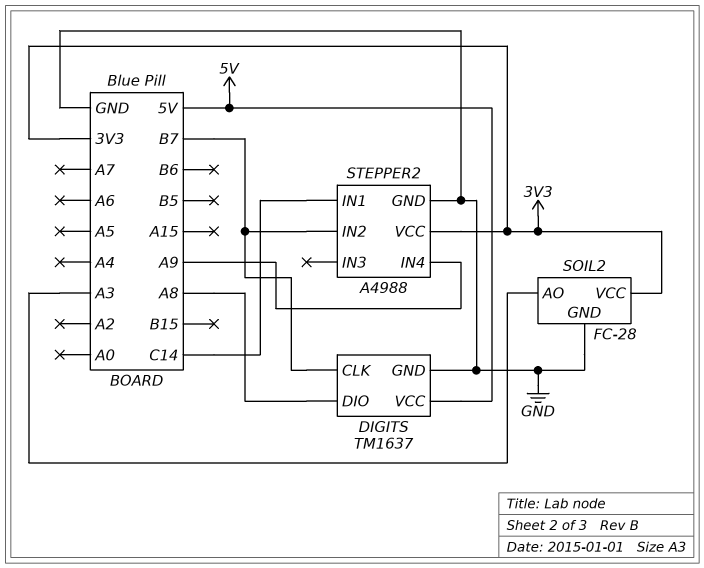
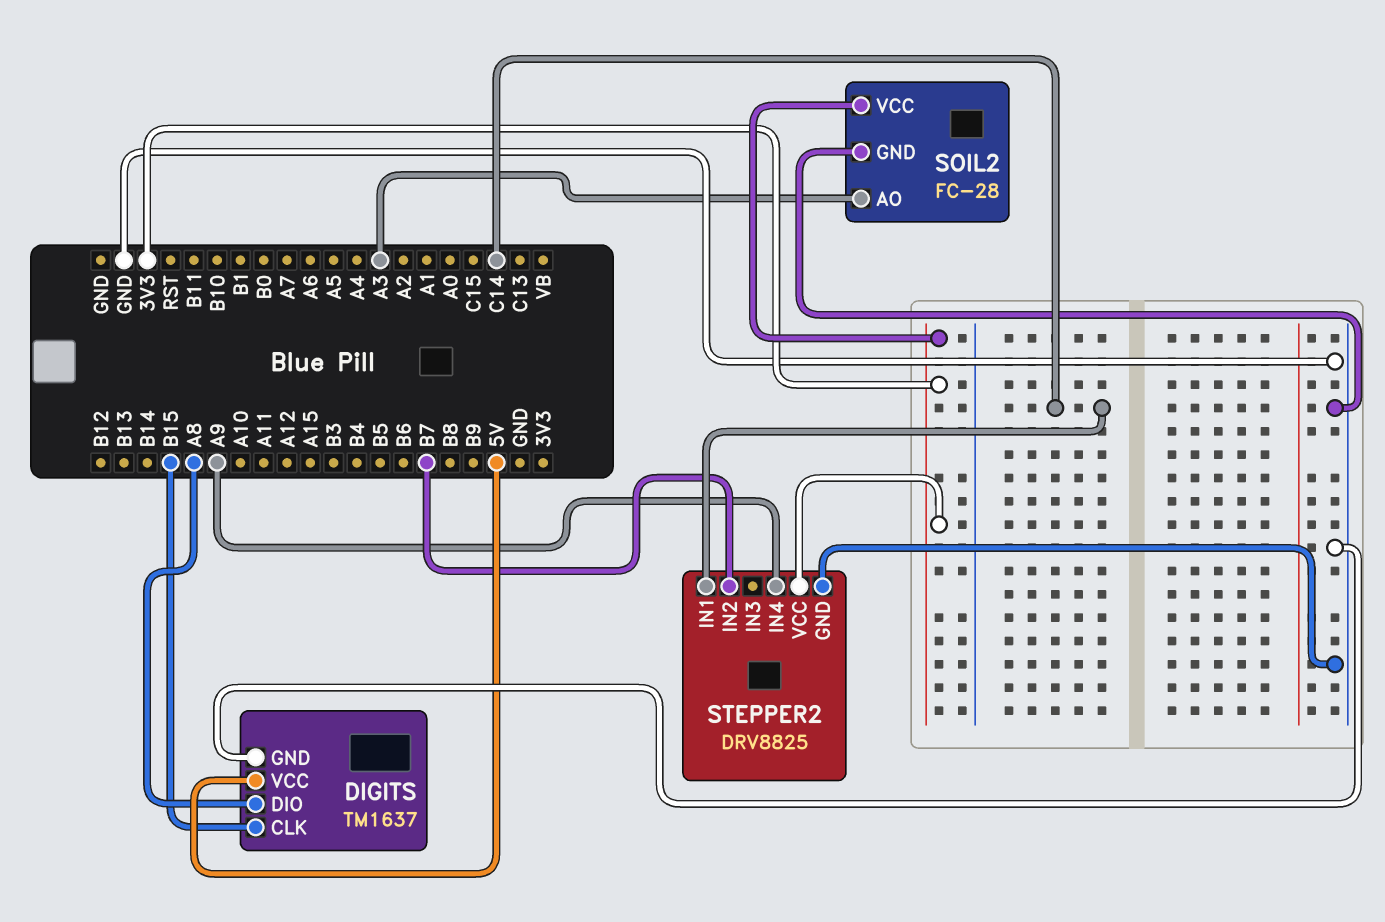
DIGITS pin CLK: B7 -> B15
STEPPER2: A4988 -> DRV8825

